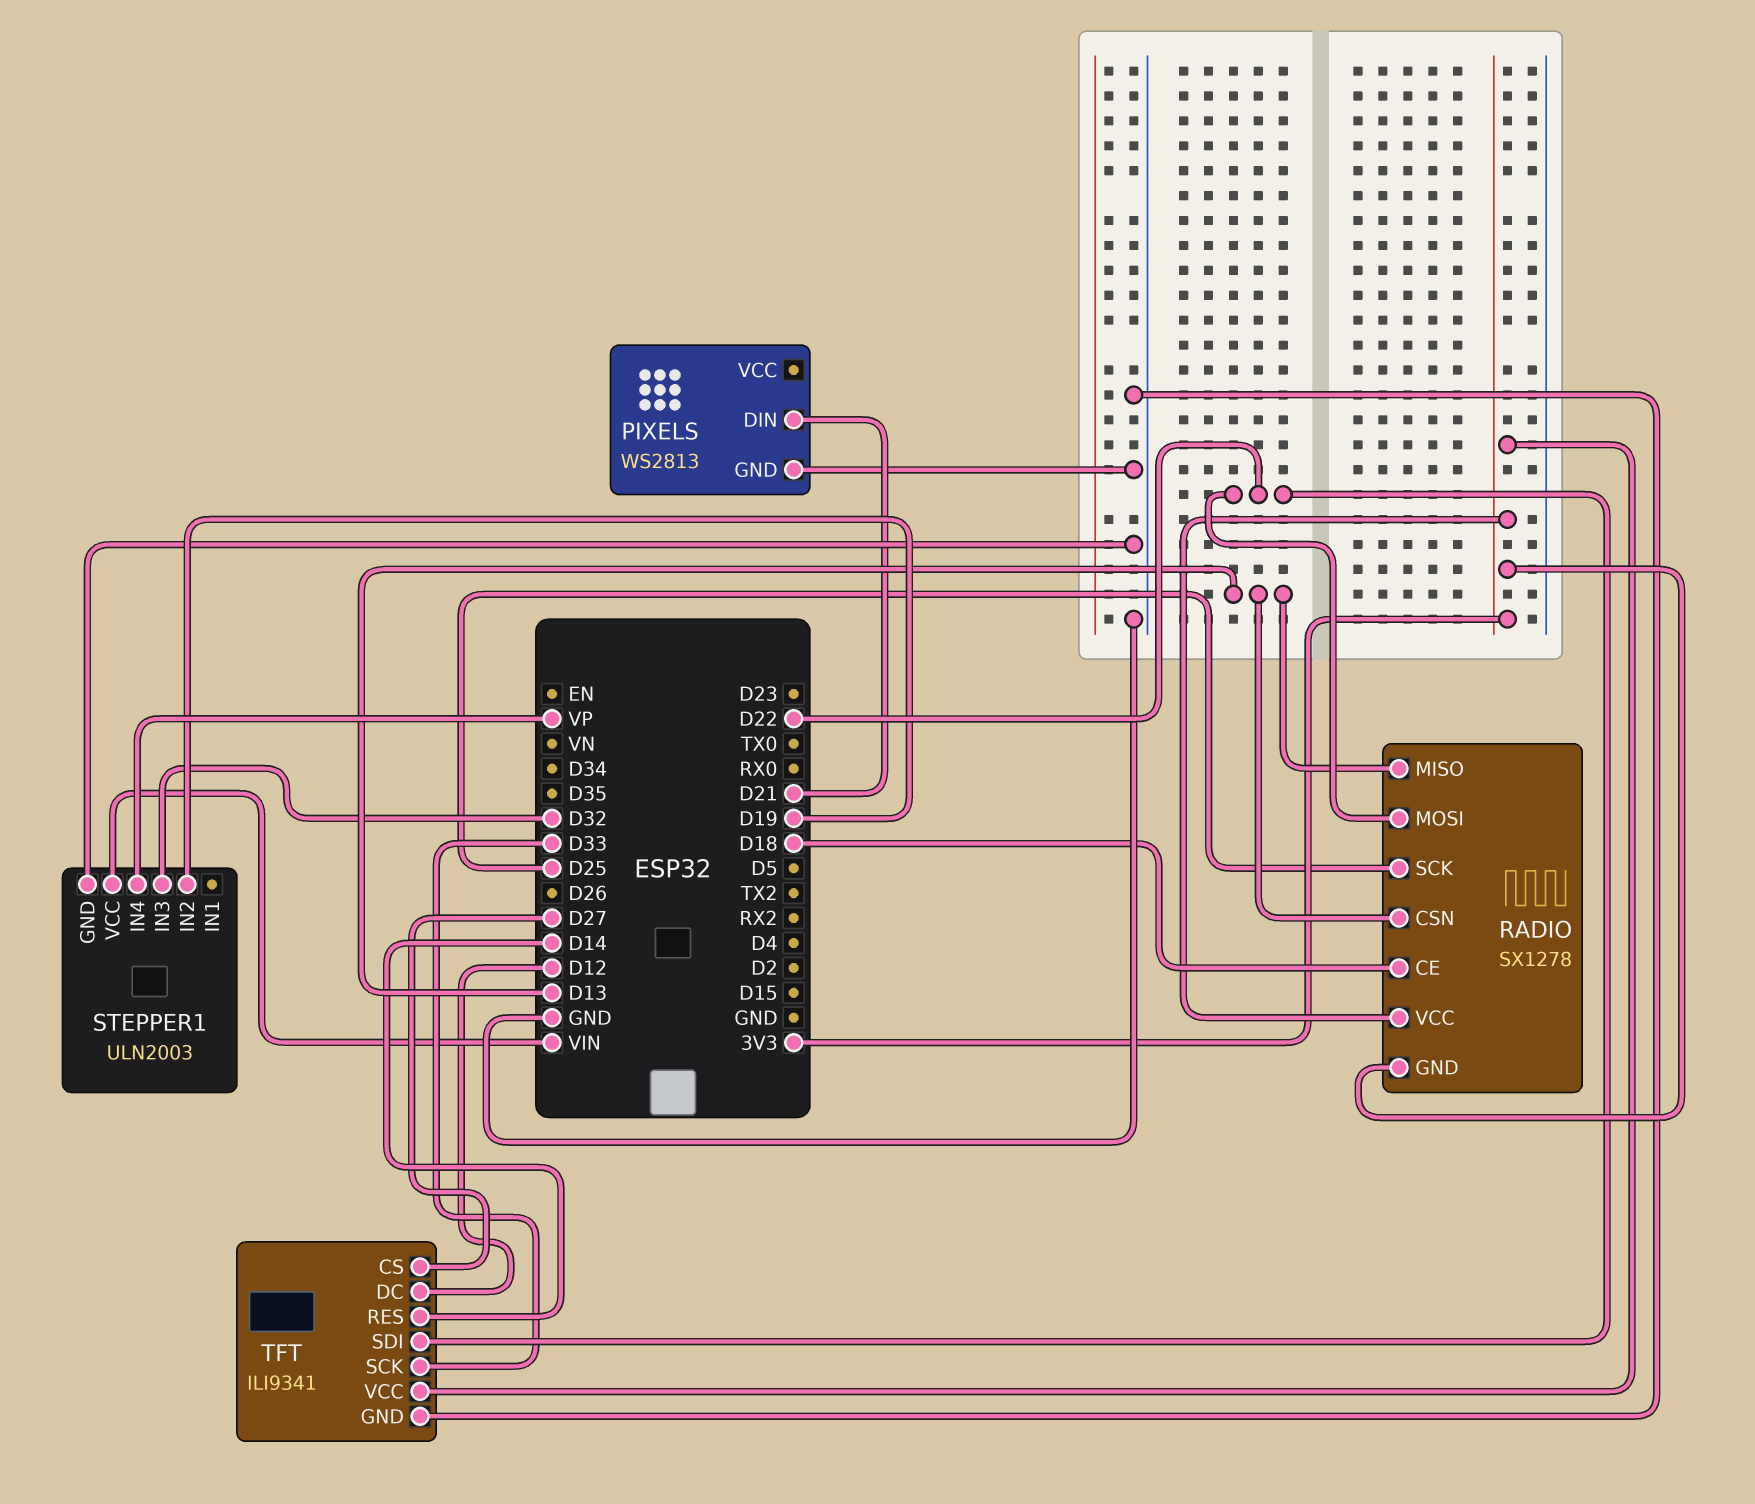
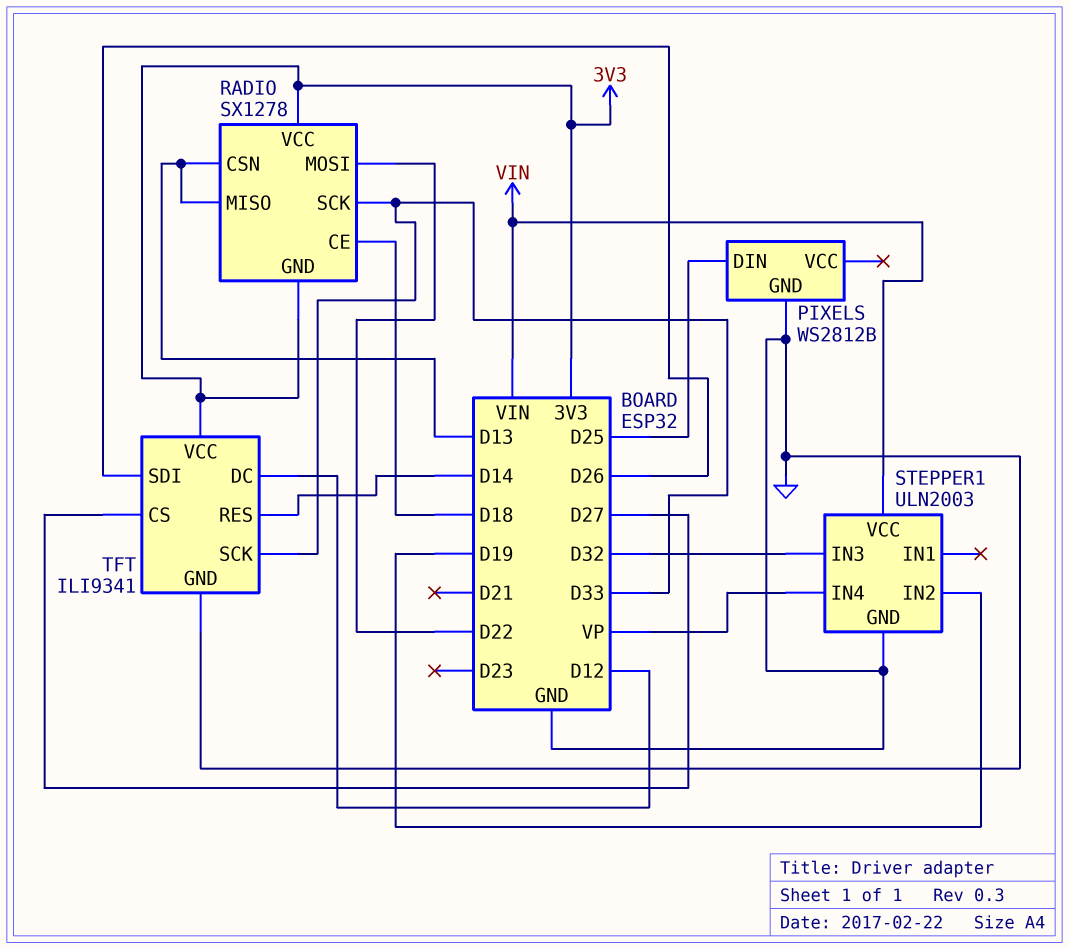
PIXELS: WS2813 -> WS2812B
PIXELS pin DIN: D21 -> D25
RADIO pin SCK: D25 -> D33
TFT pin SDI: D22 -> D26

